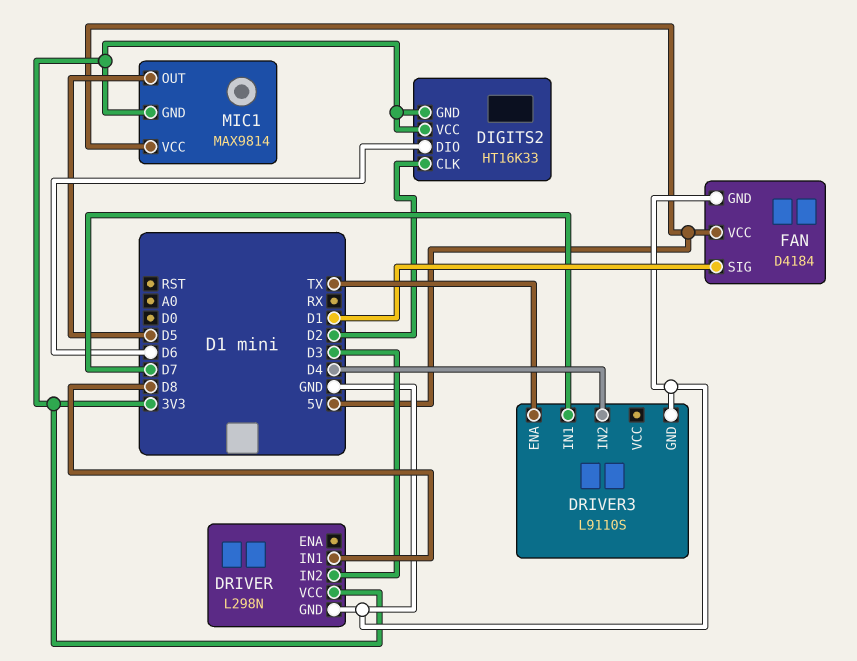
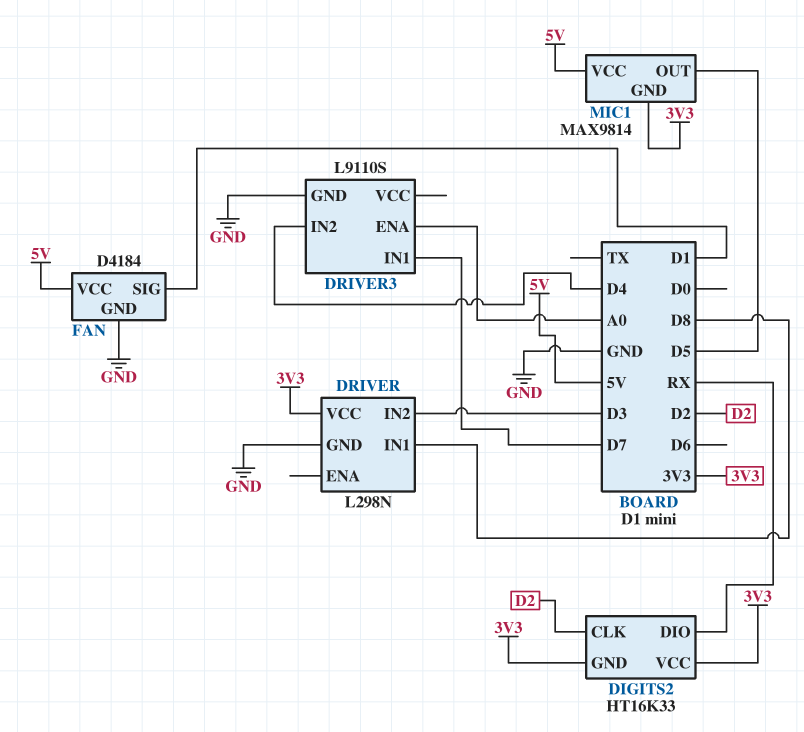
DIGITS2 pin DIO: D6 -> RX
DRIVER3 pin ENA: TX -> A0

